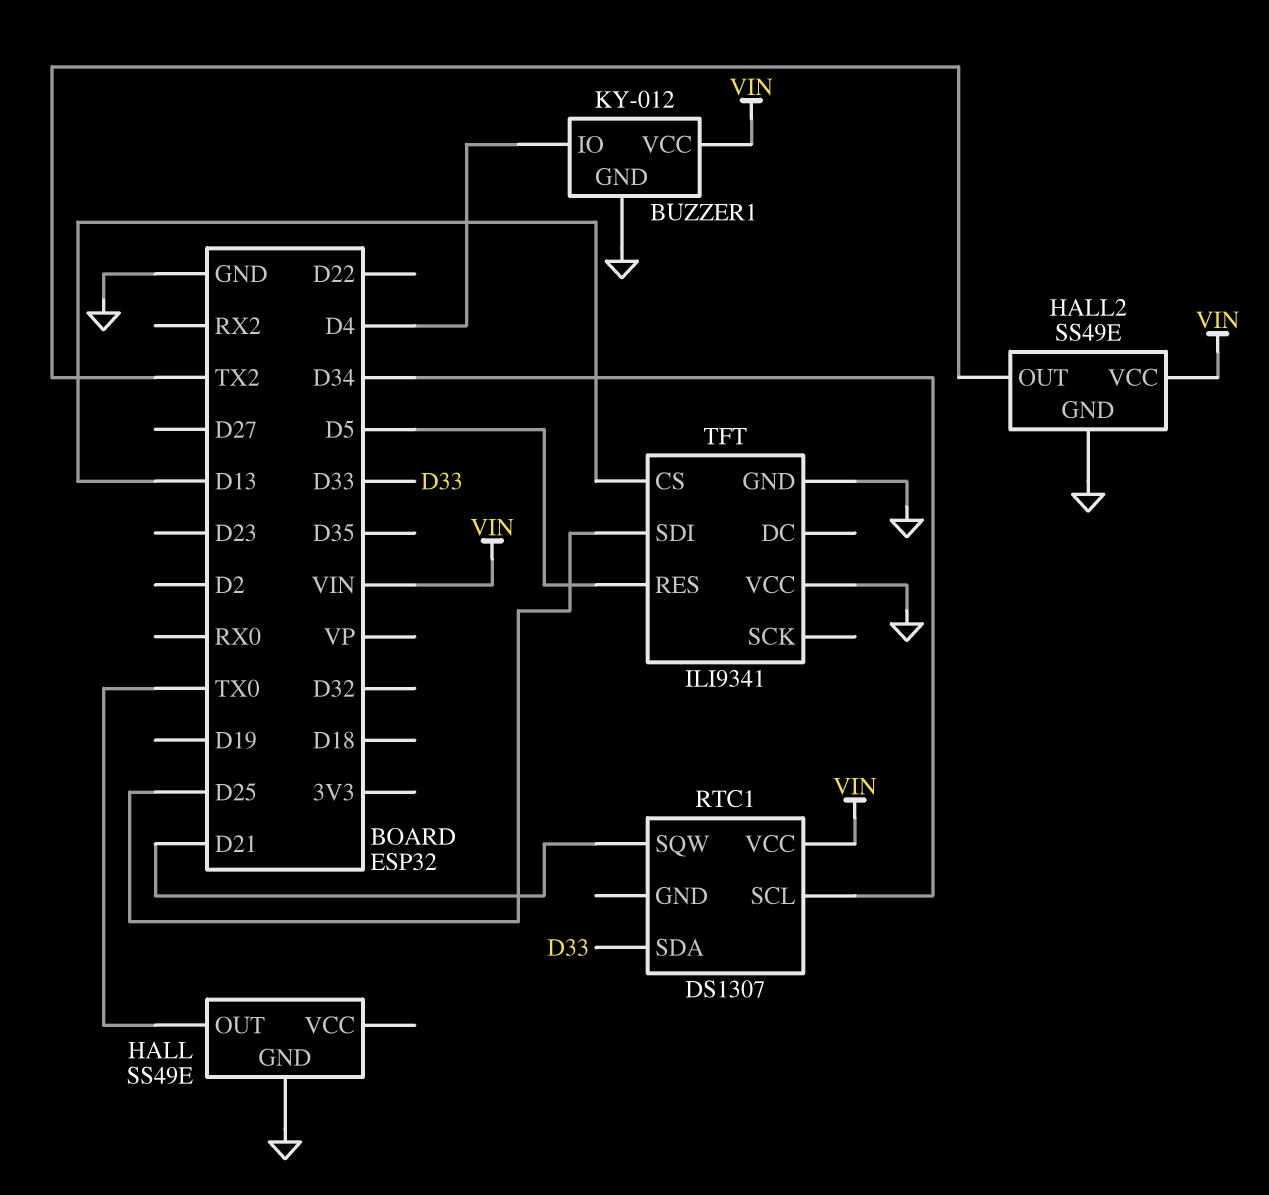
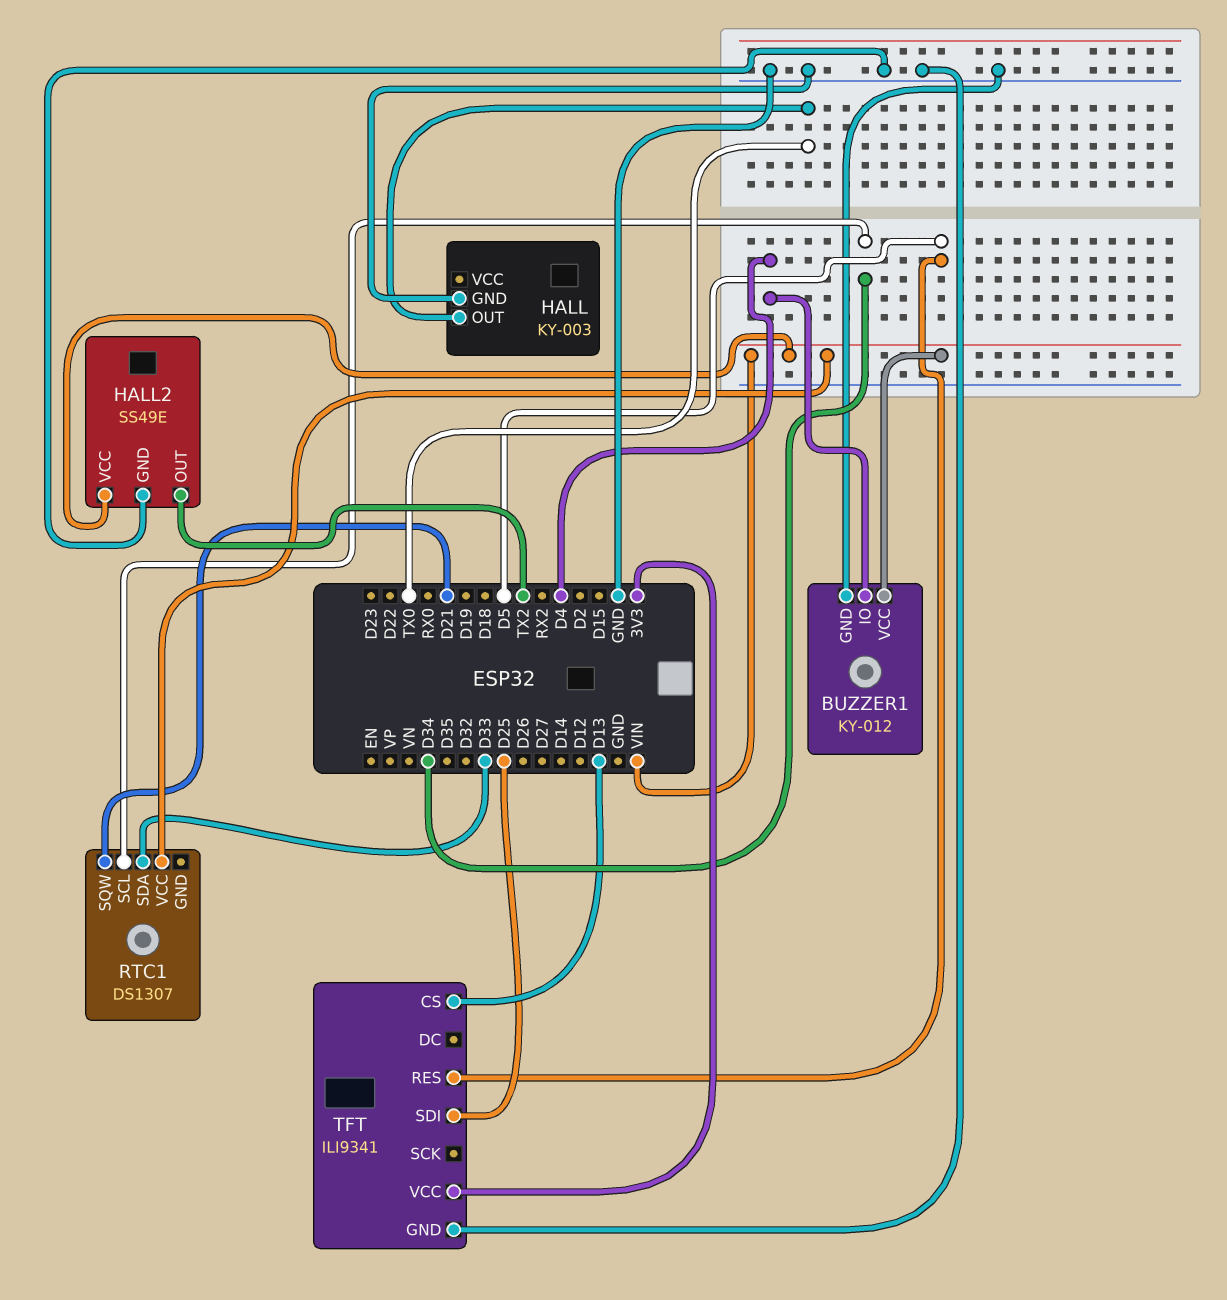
HALL: SS49E -> KY-003
TFT pin VCC: GND -> 3V3

